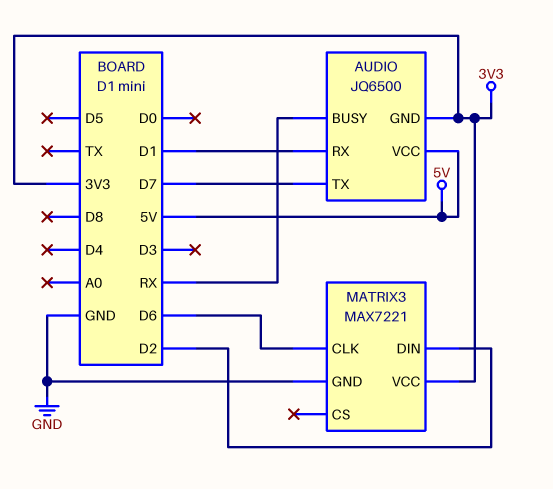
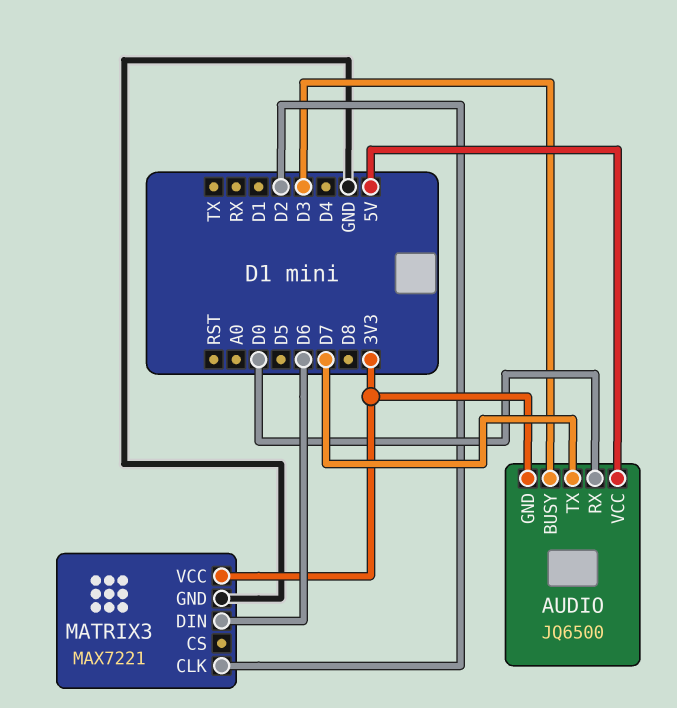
AUDIO pin BUSY: RX -> D3
AUDIO pin RX: D1 -> D0
MATRIX3 pin CLK: D6 -> D2
MATRIX3 pin DIN: D2 -> D6

